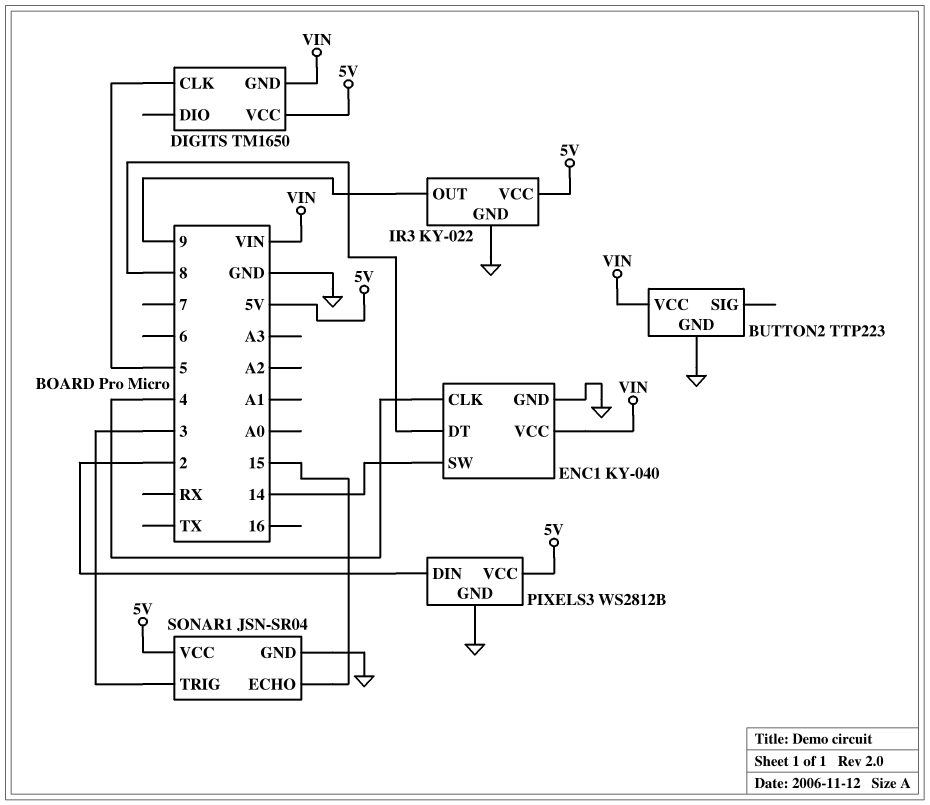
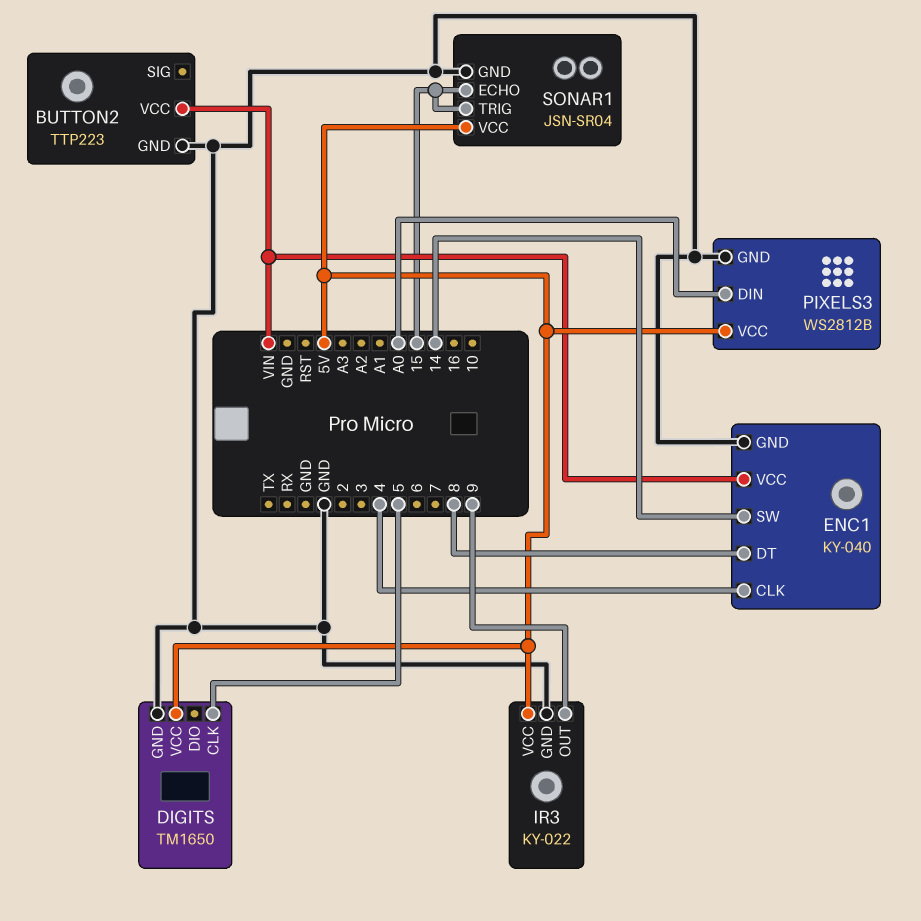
DIGITS pin GND: VIN -> GND
PIXELS3 pin DIN: 2 -> A0
SONAR1 pin TRIG: 3 -> 15

